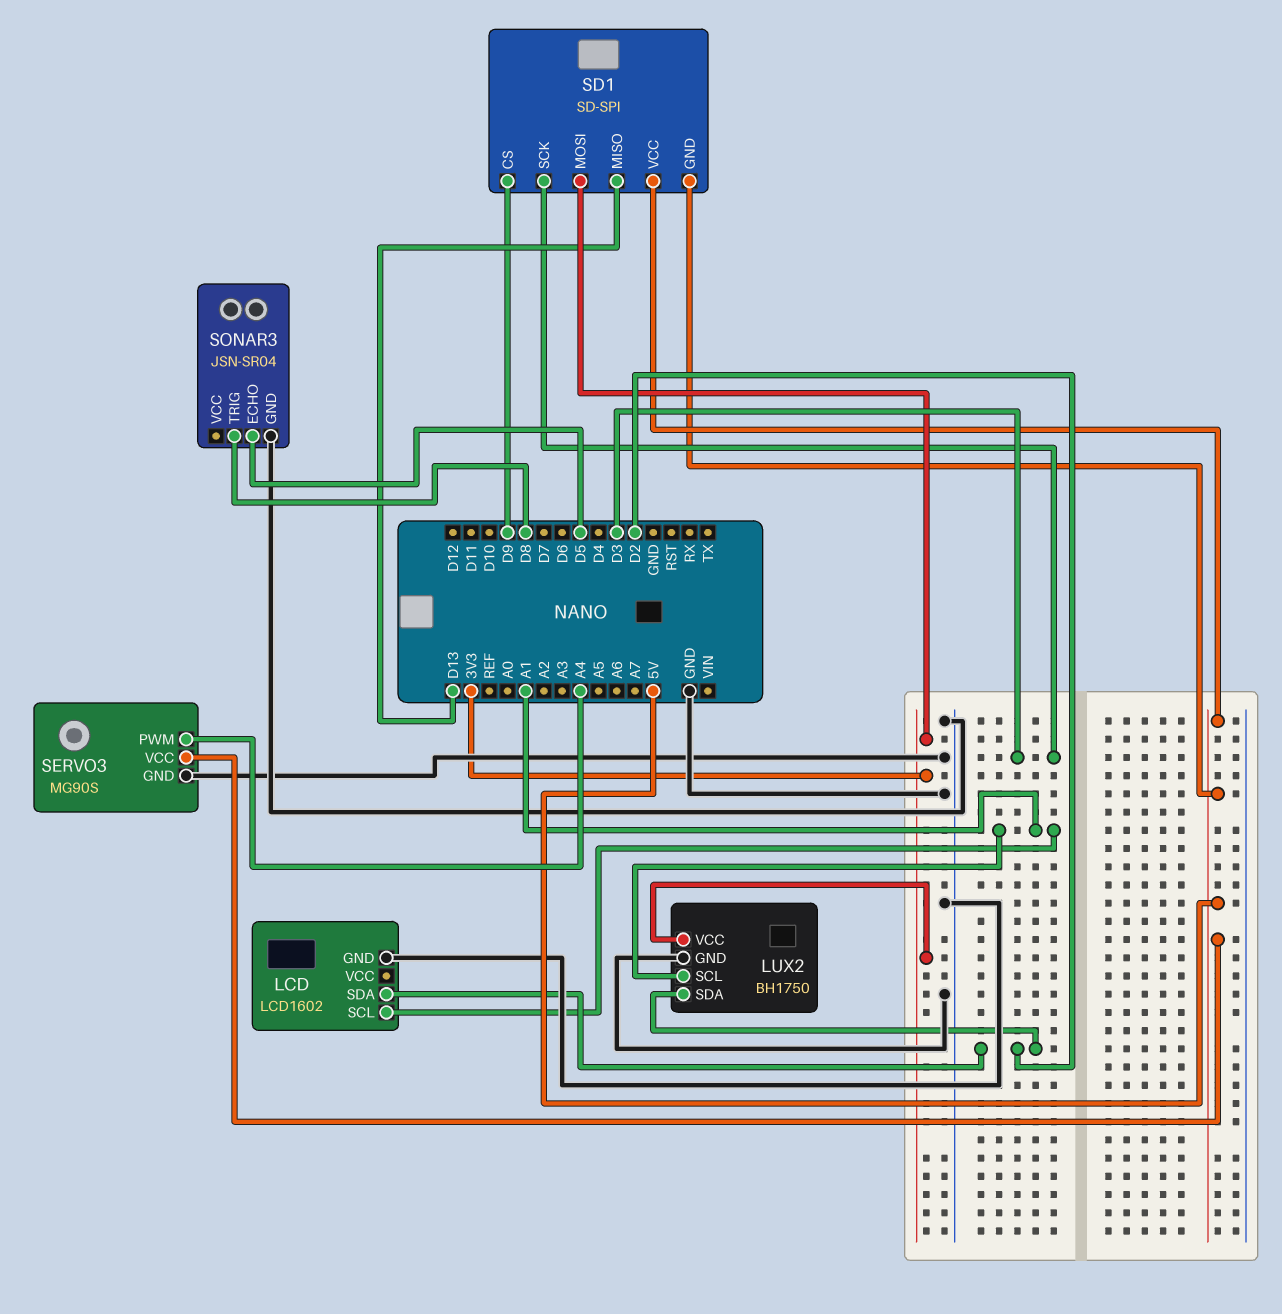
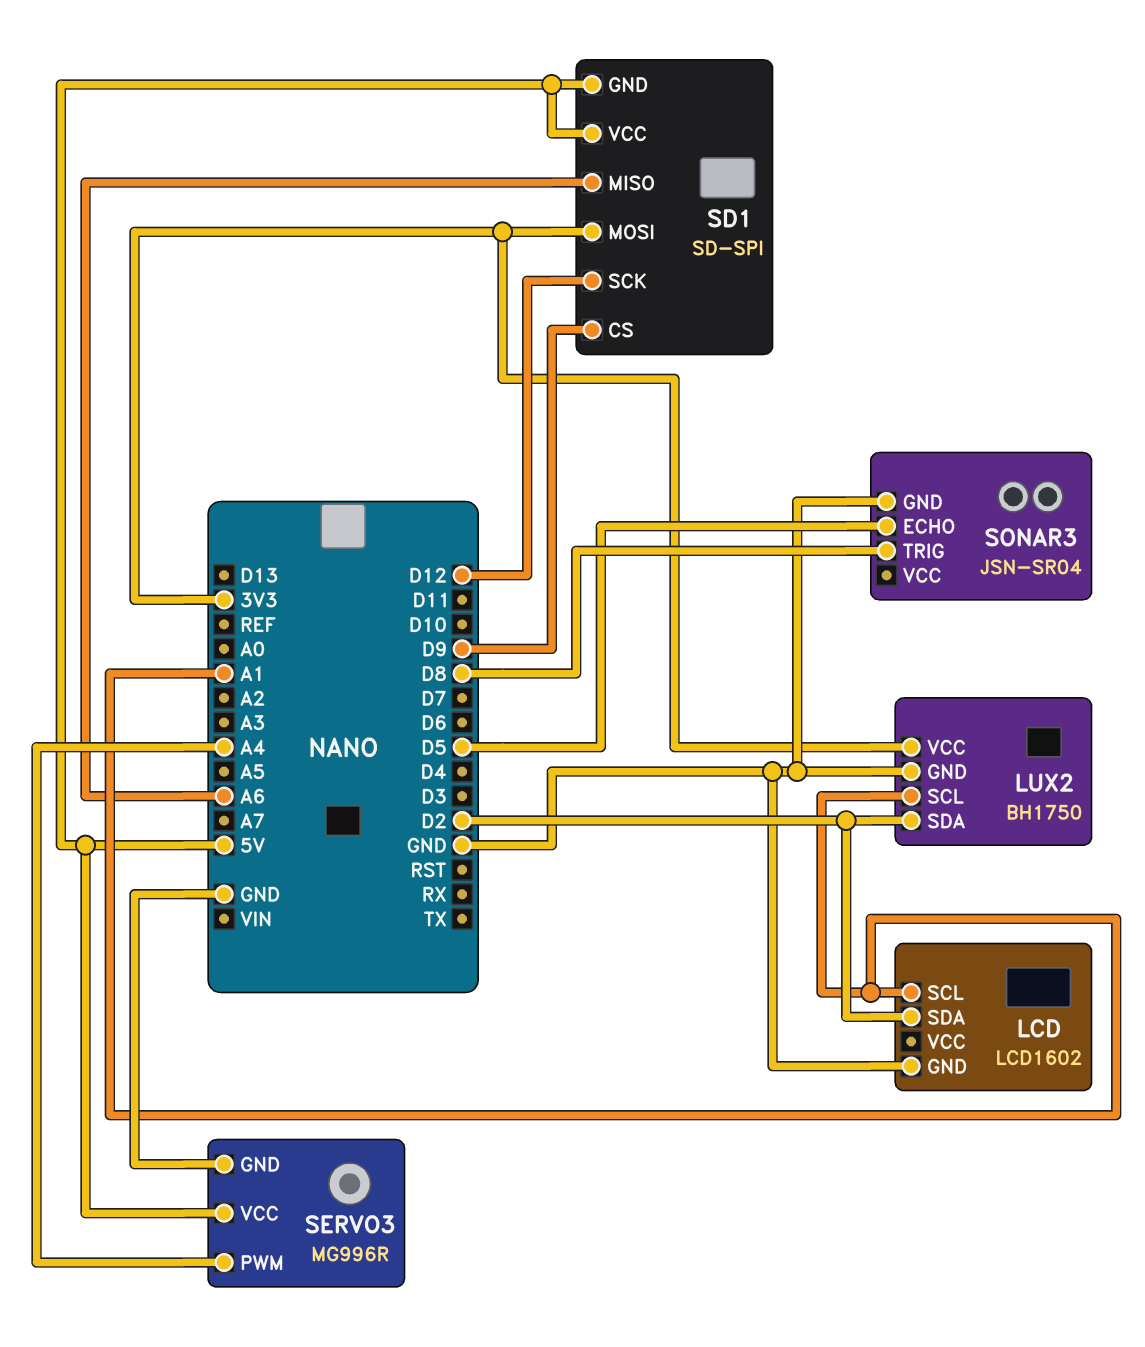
SD1 pin MISO: D13 -> A6
SD1 pin SCK: D3 -> D12
SERVO3: MG90S -> MG996R

